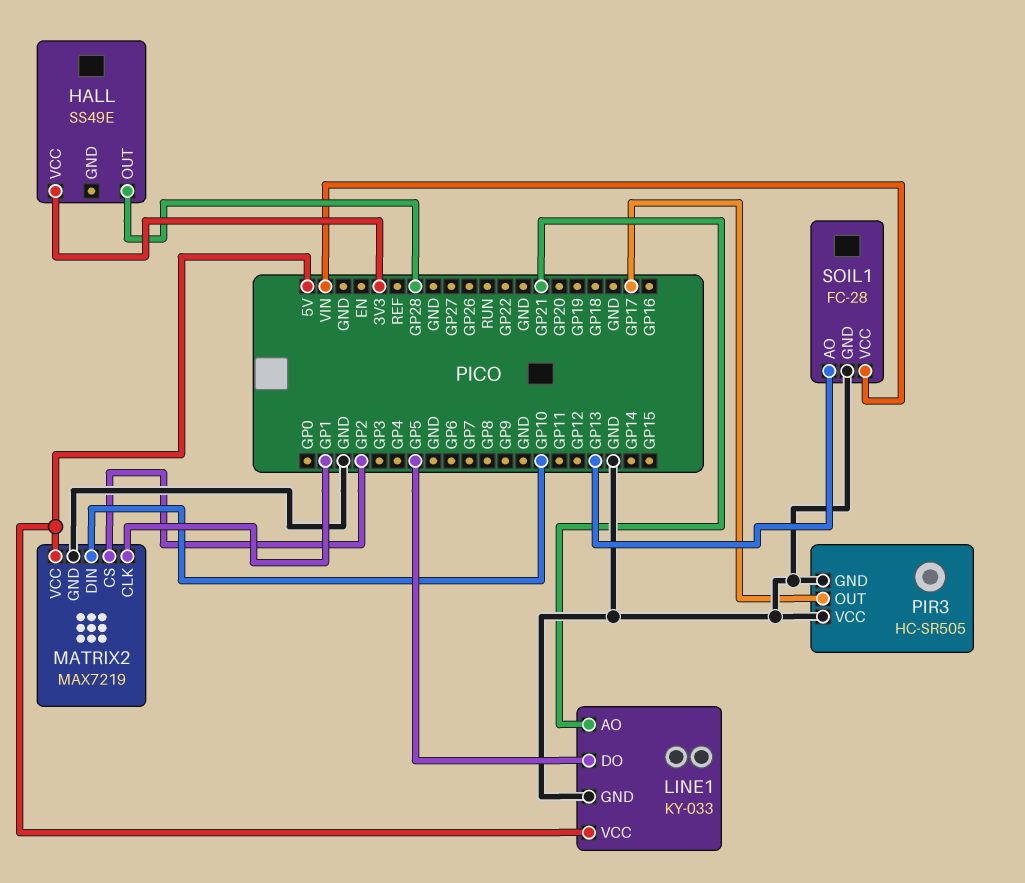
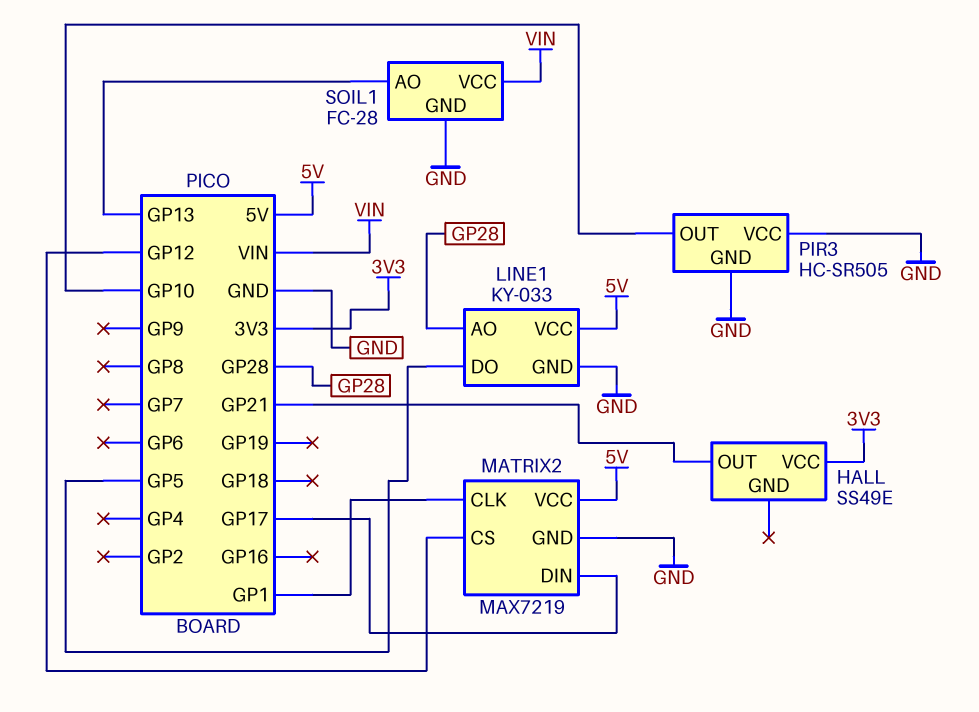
HALL pin OUT: GP28 -> GP21
LINE1 pin AO: GP21 -> GP28
MATRIX2 pin CS: GP2 -> GP12
MATRIX2 pin DIN: GP10 -> GP17
PIR3 pin OUT: GP17 -> GP10

